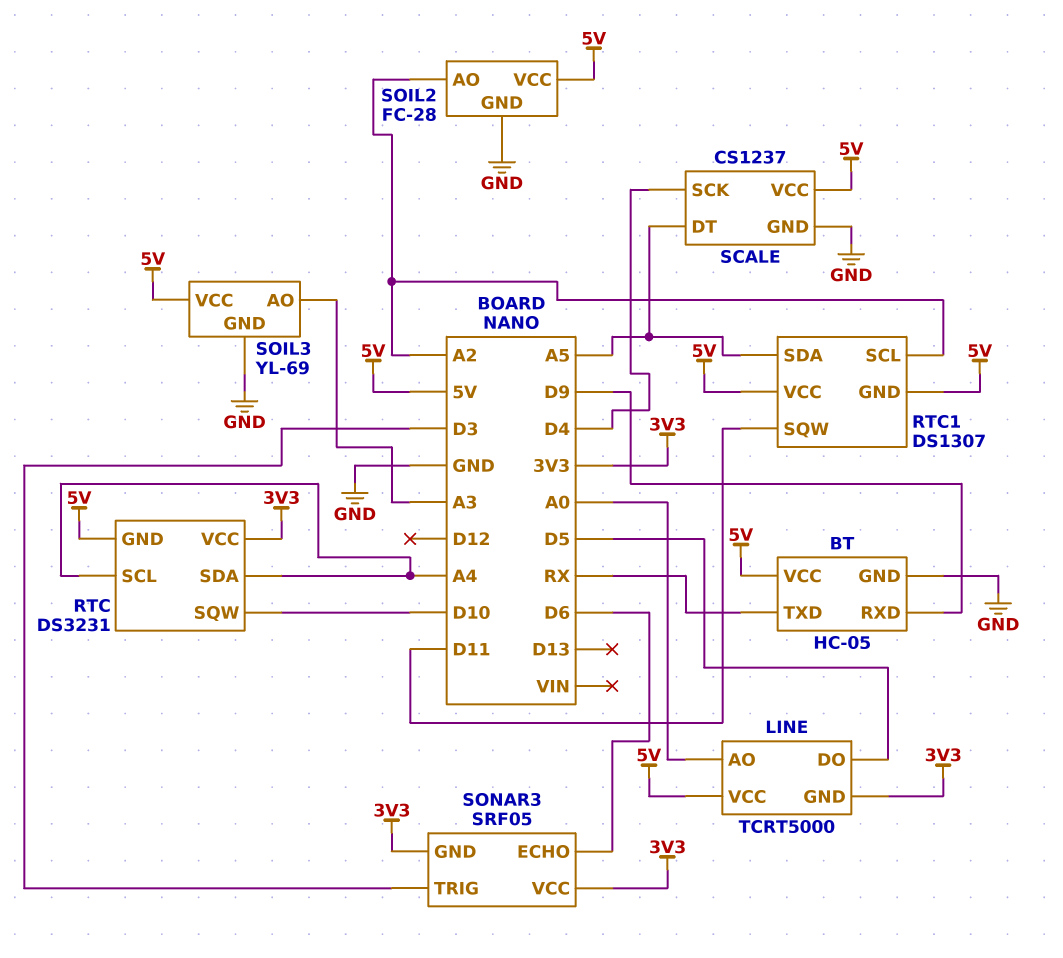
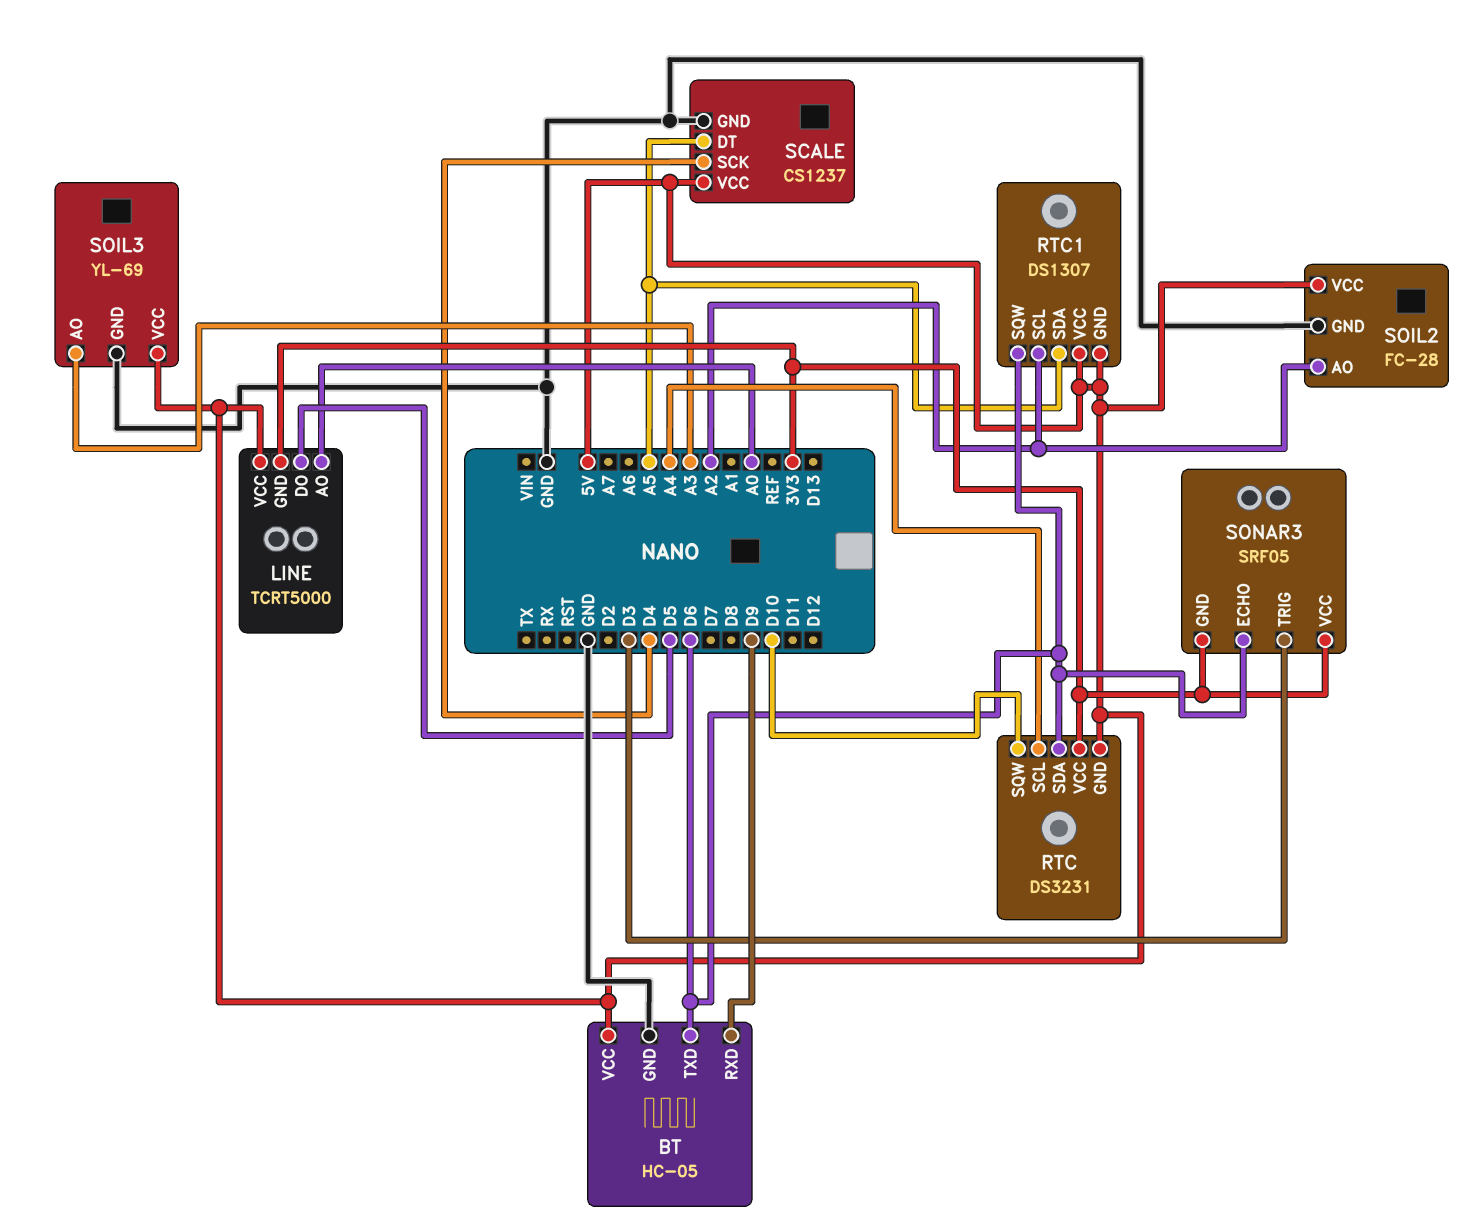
BT pin TXD: RX -> D6
RTC pin SDA: A4 -> D6
RTC1 pin SQW: D11 -> D6

